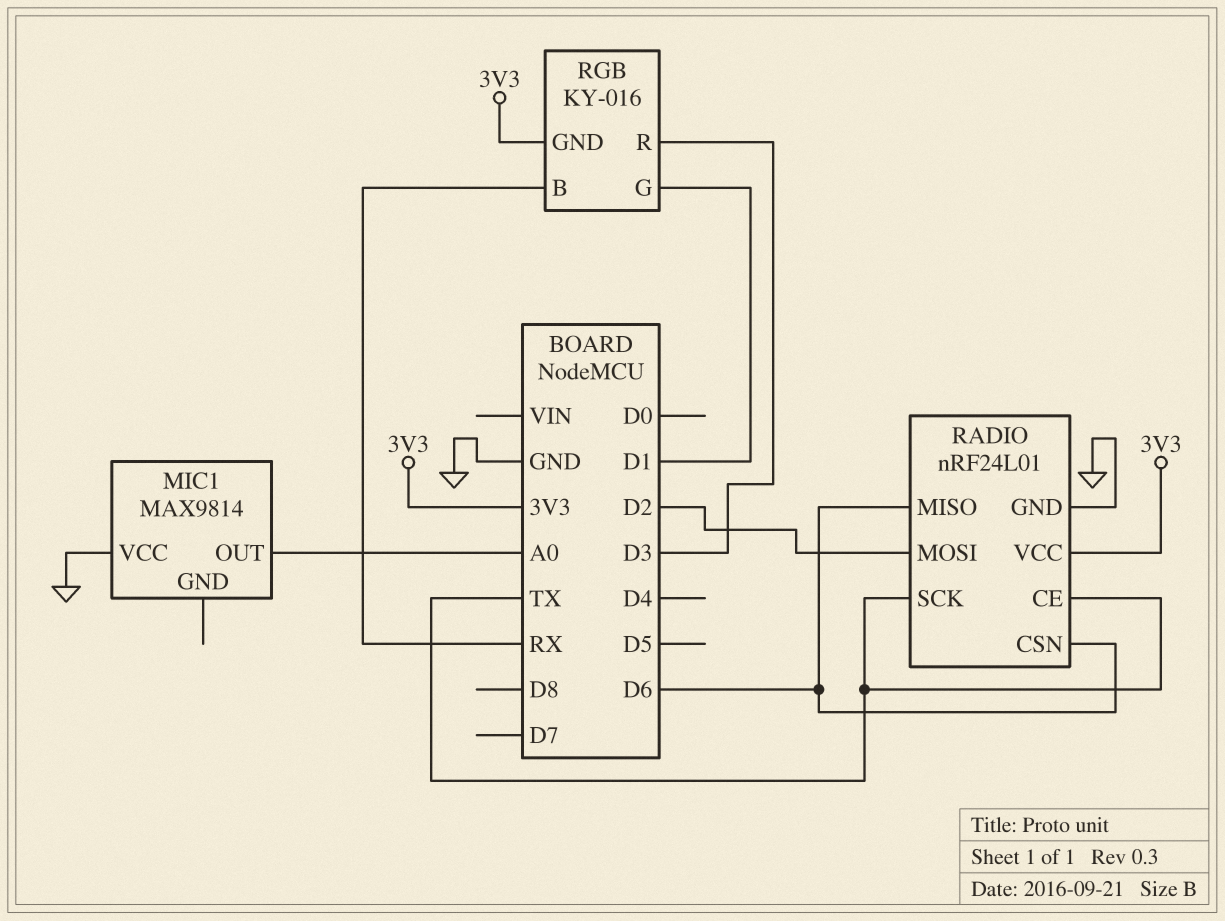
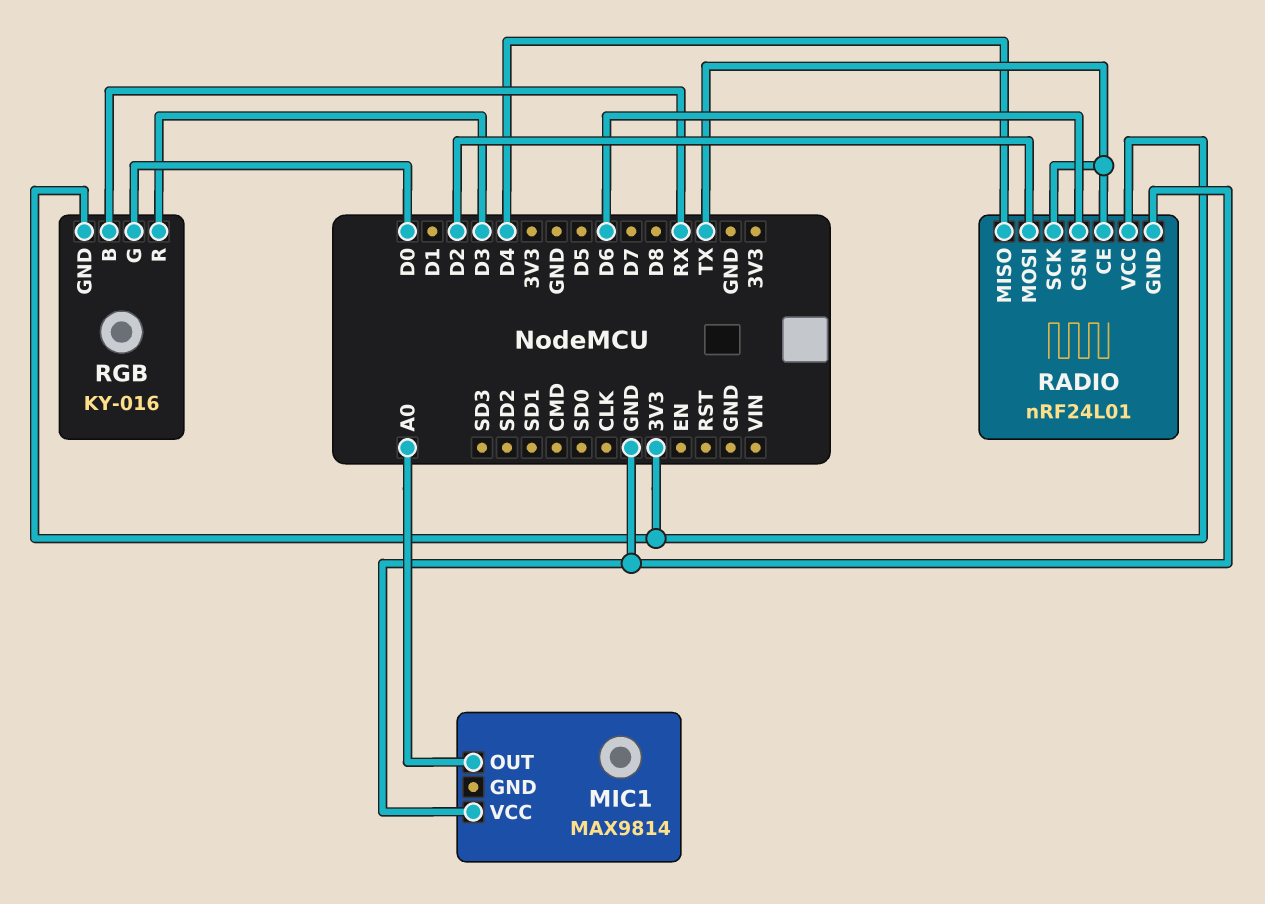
RADIO pin MISO: D6 -> D4
RGB pin G: D1 -> D0

